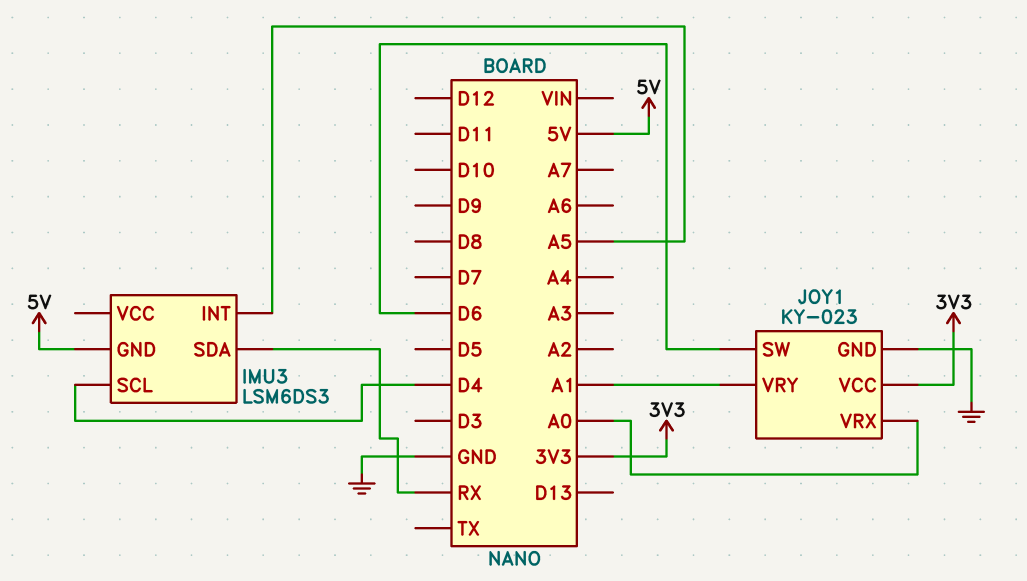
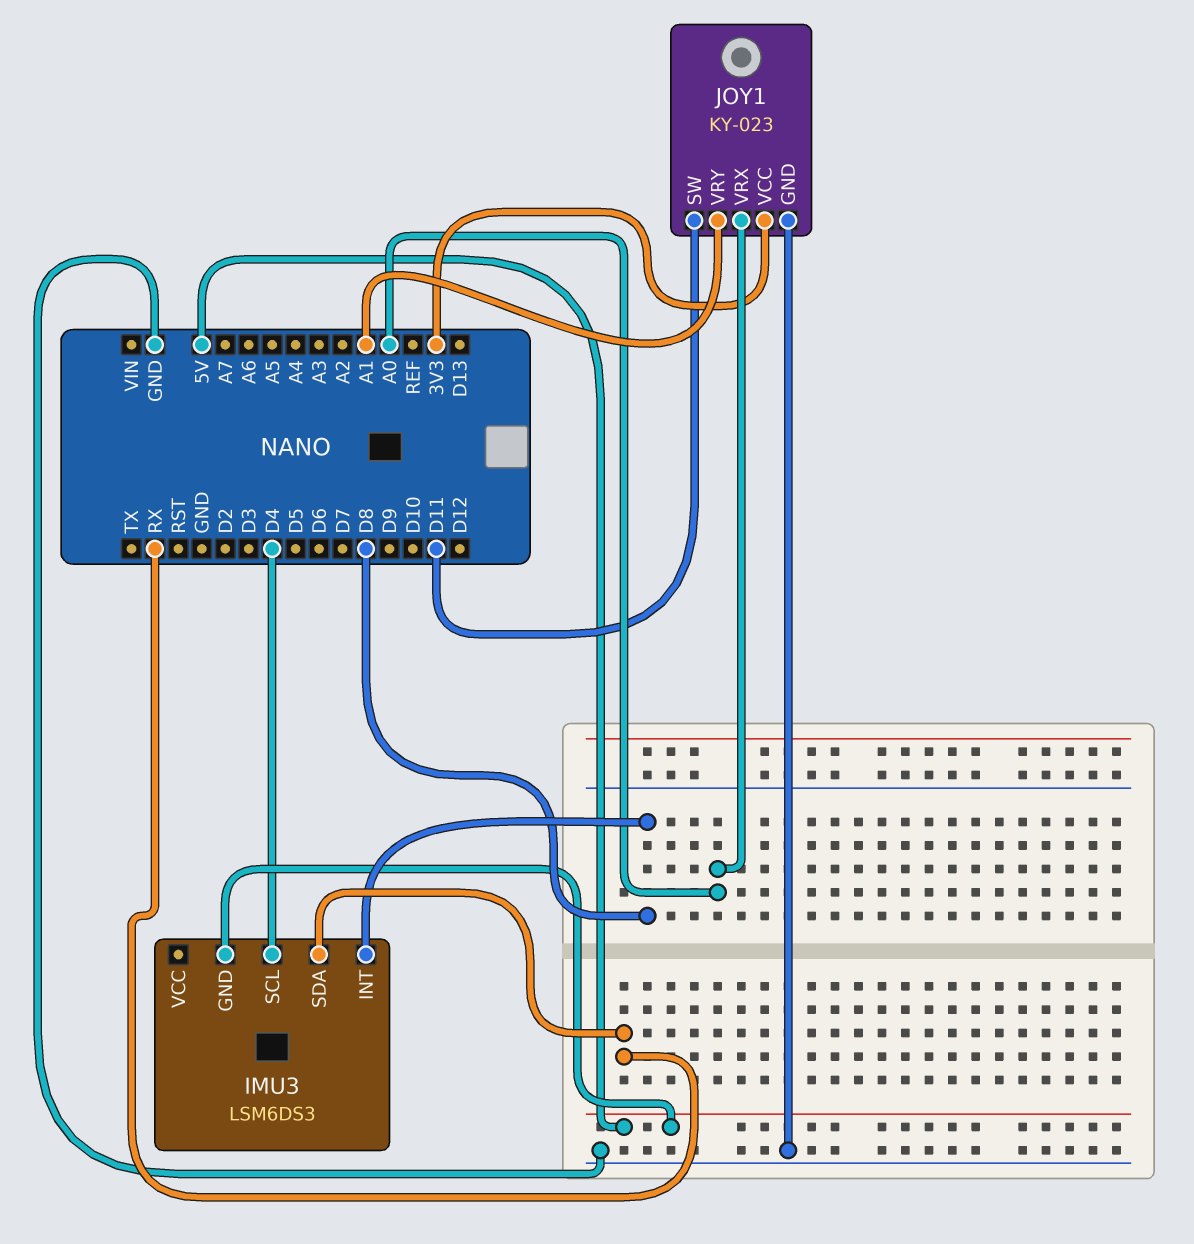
IMU3 pin INT: A5 -> D8
JOY1 pin SW: D6 -> D11

